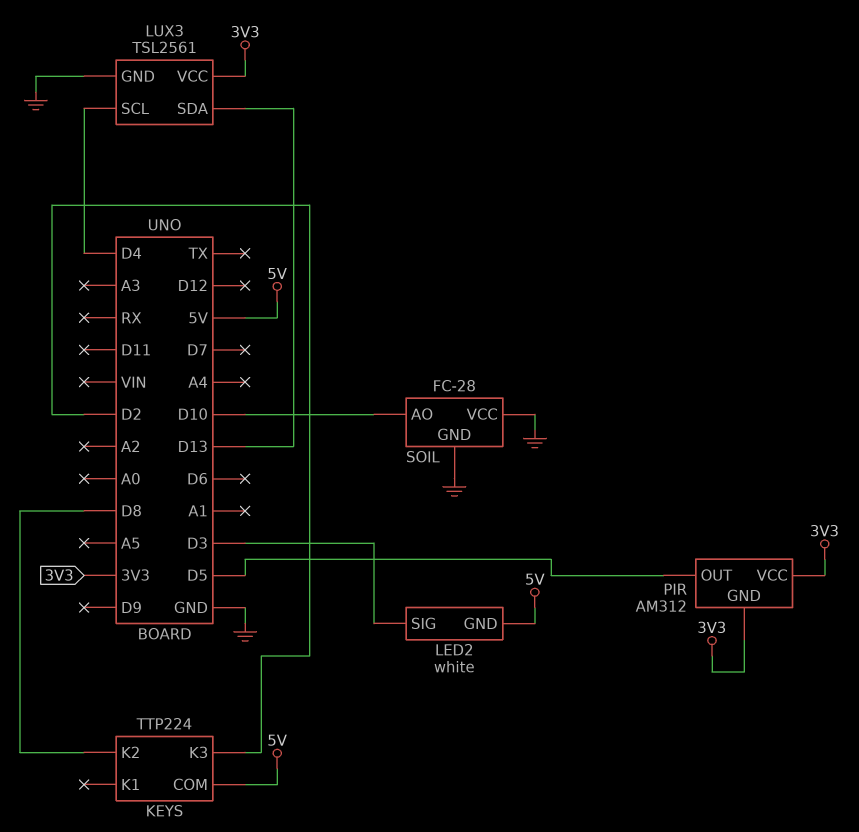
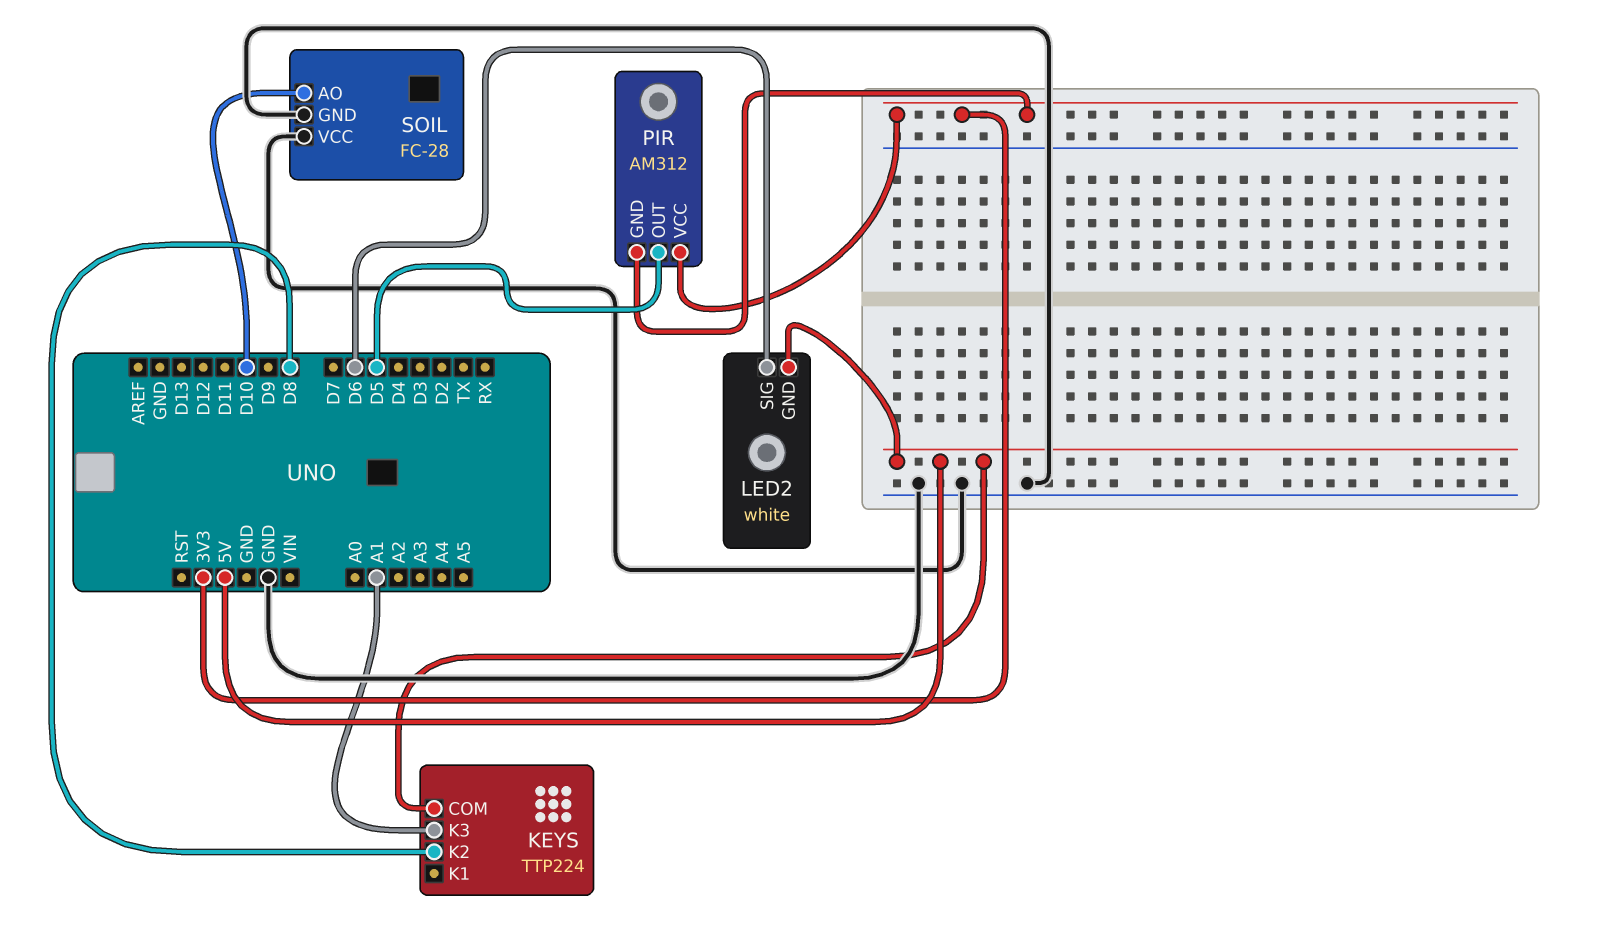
KEYS pin K3: D2 -> A1
LED2 pin SIG: D3 -> D6
LUX3: TSL2561 -> none
LUX3 pin GND: GND -> none
LUX3 pin SCL: D4 -> none
LUX3 pin SDA: D13 -> none
LUX3 pin VCC: 3V3 -> none

